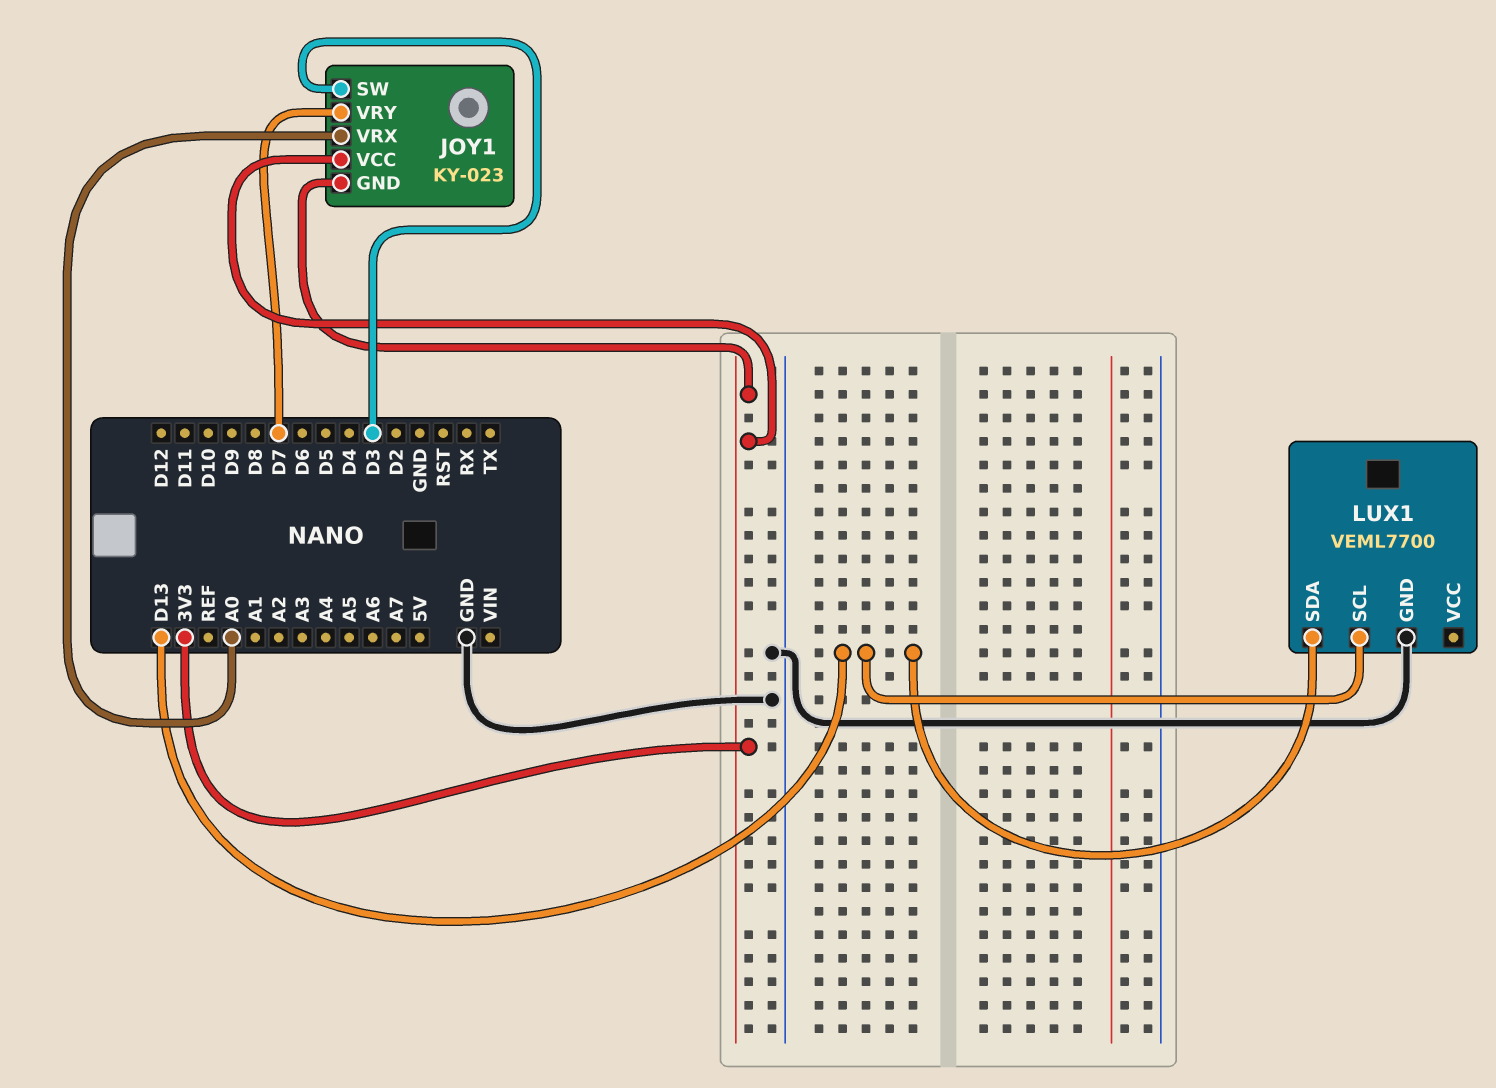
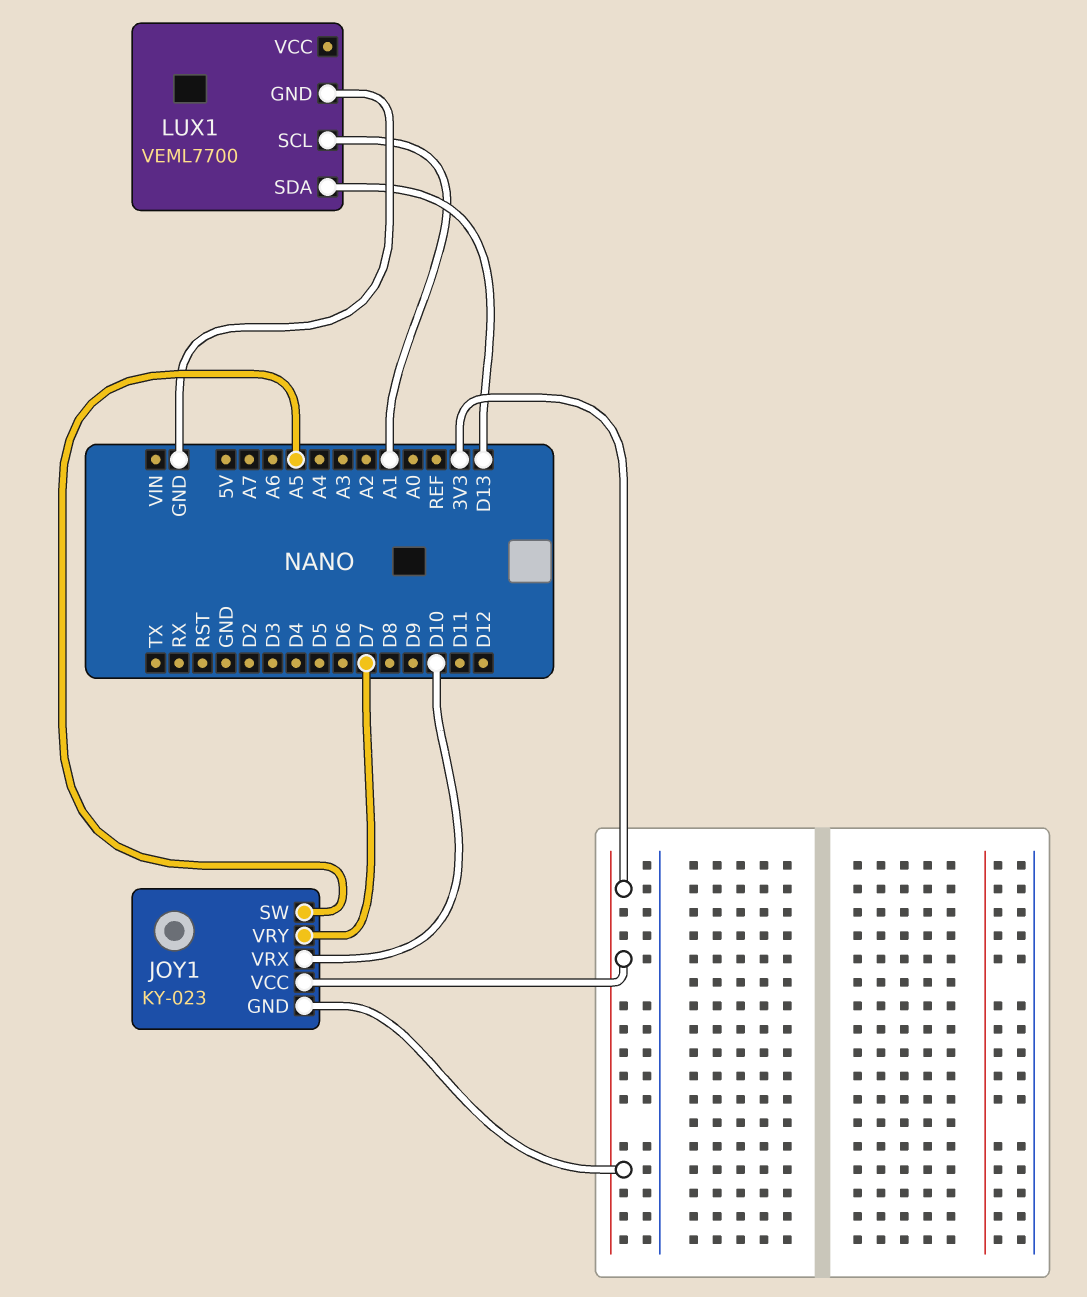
JOY1 pin SW: D3 -> A5
JOY1 pin VRX: A0 -> D10
LUX1 pin SCL: D13 -> A1

